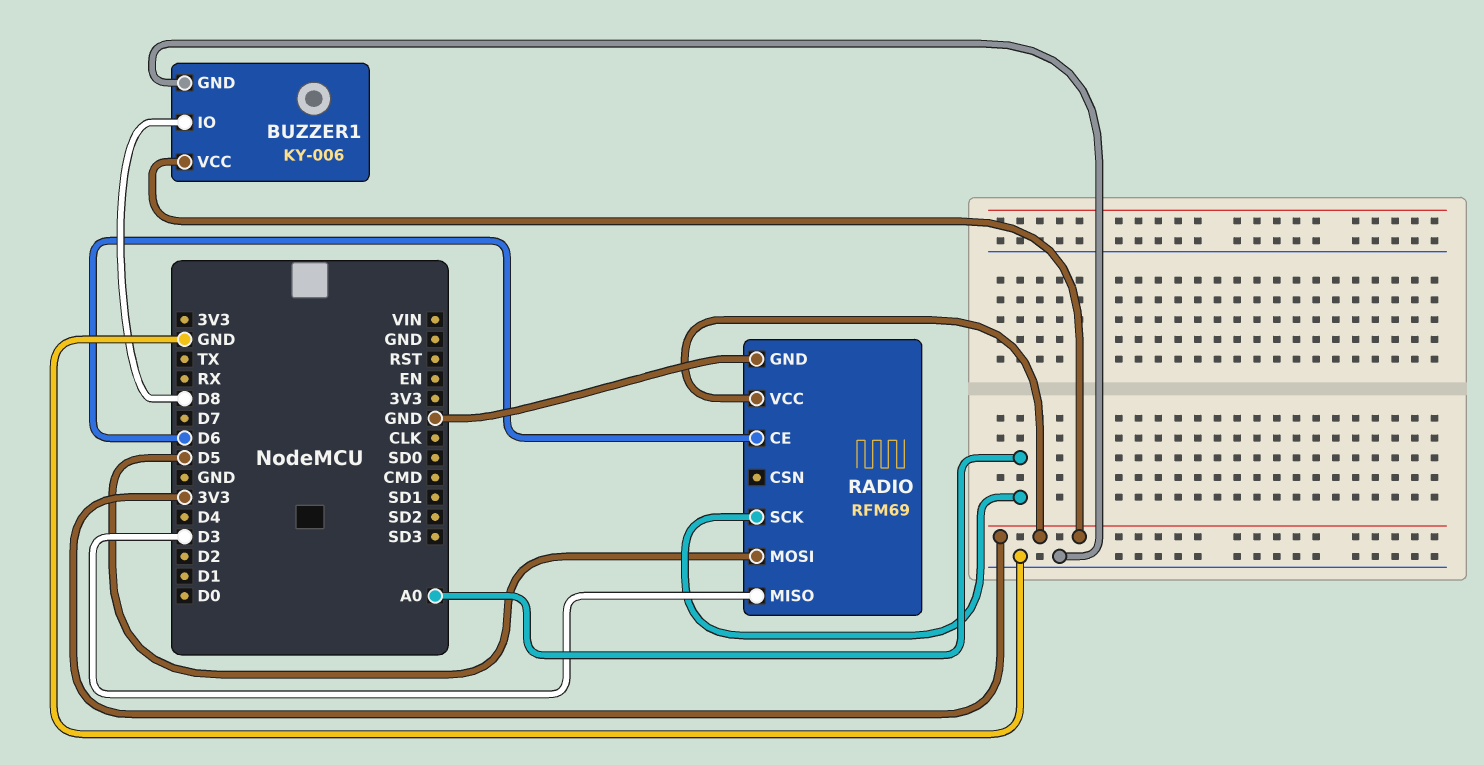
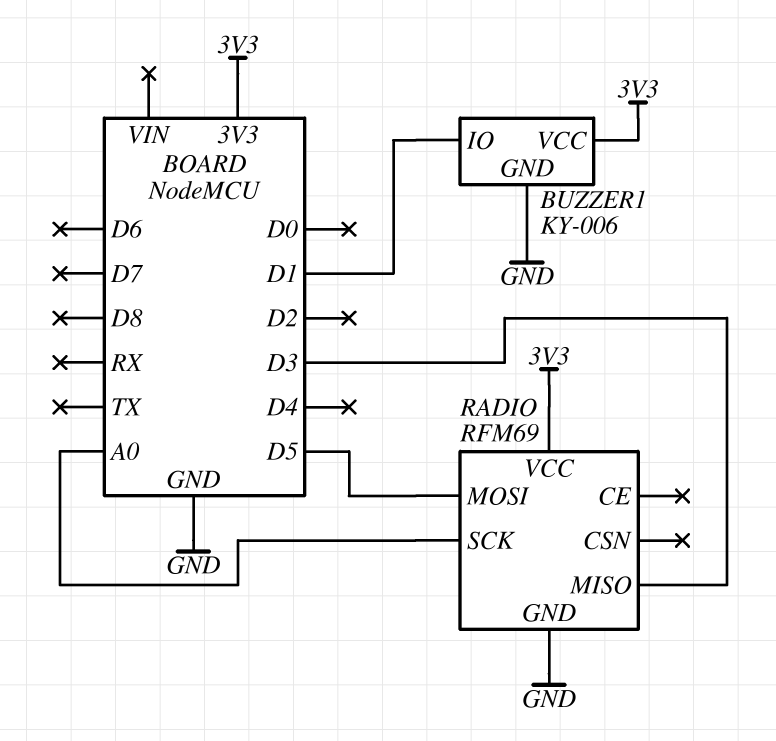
BUZZER1 pin IO: D8 -> D1
RADIO pin CE: D6 -> none

